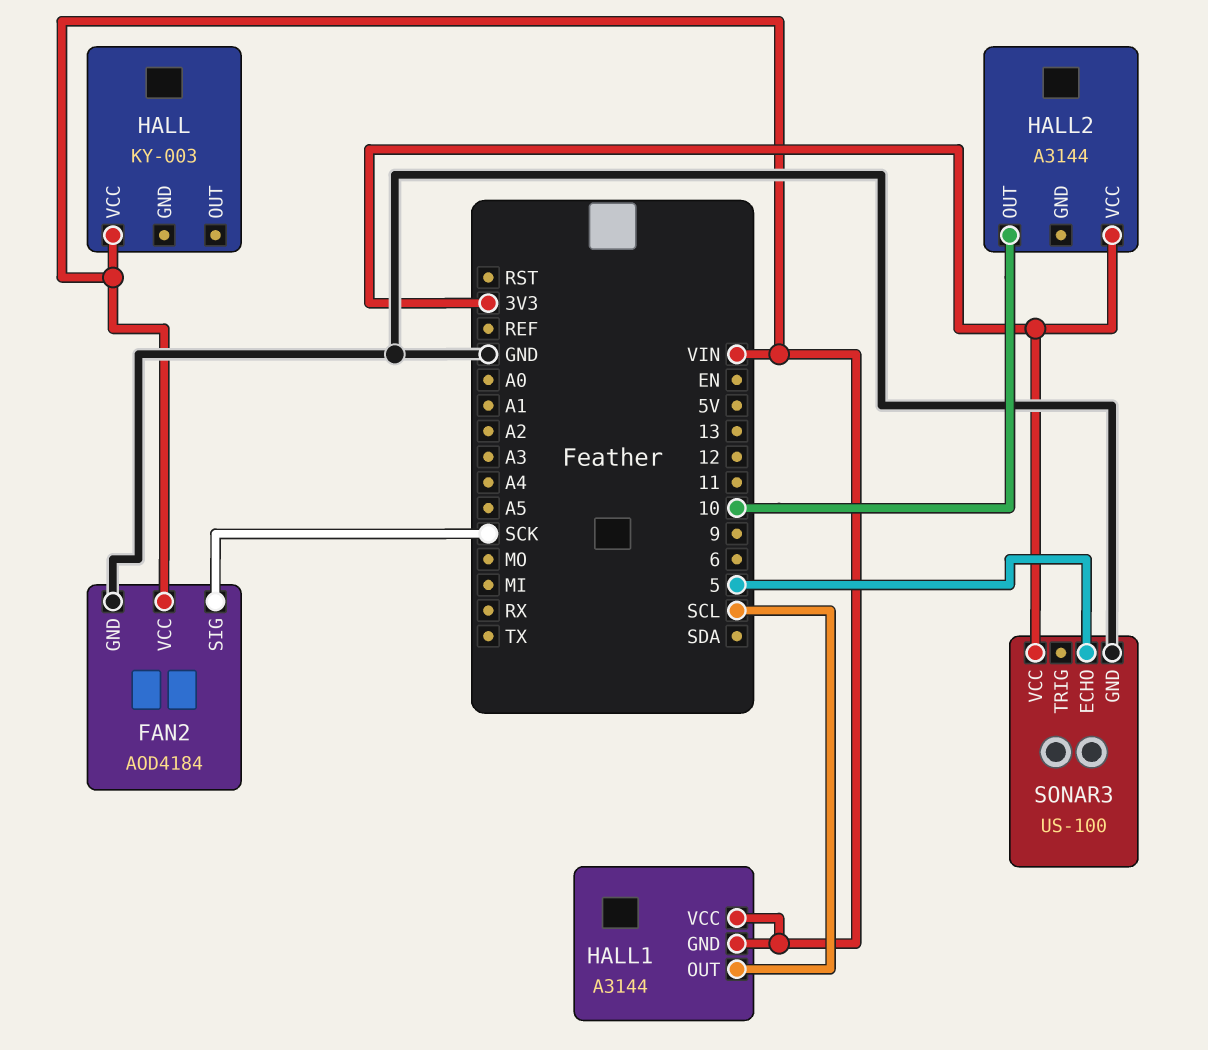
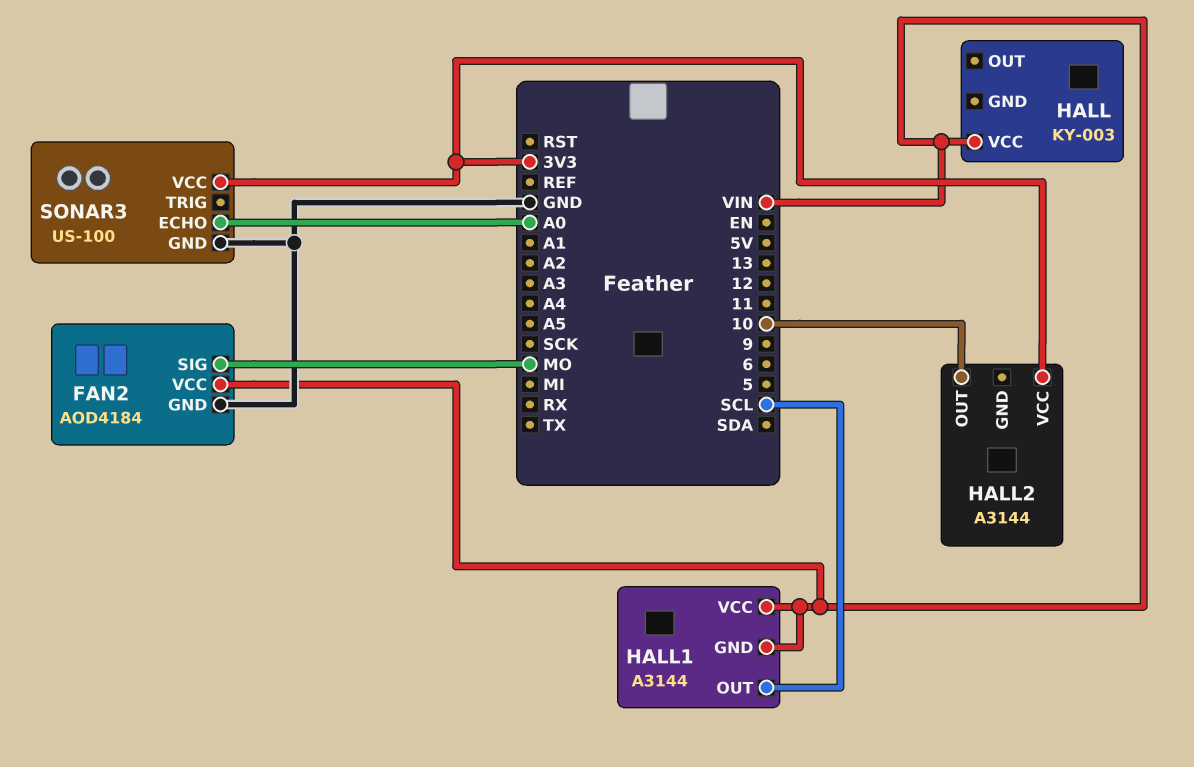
FAN2 pin SIG: SCK -> MO
SONAR3 pin ECHO: 5 -> A0

